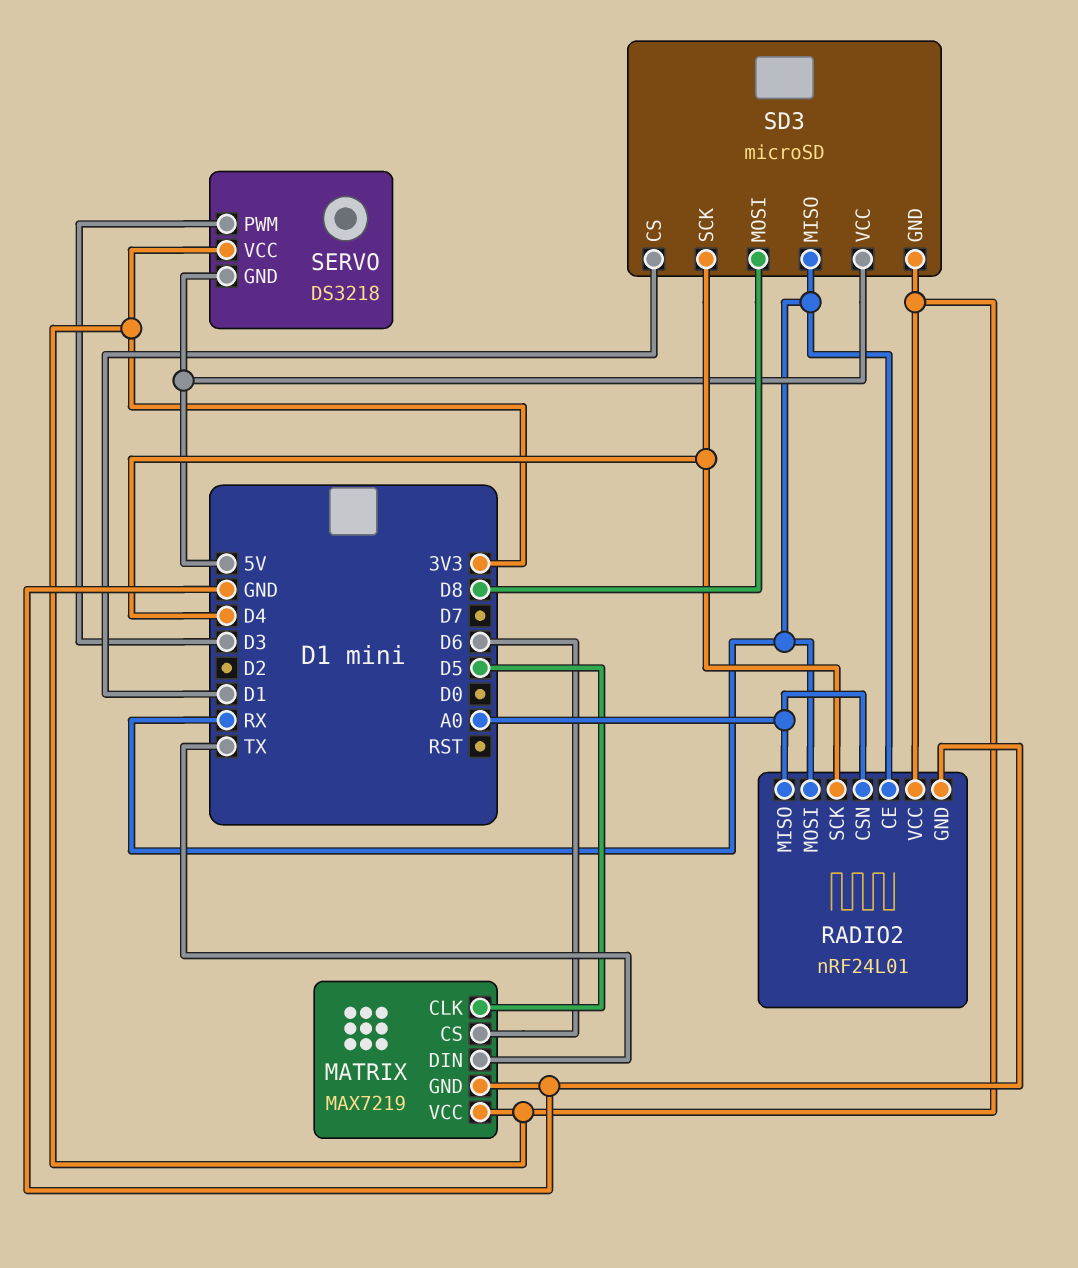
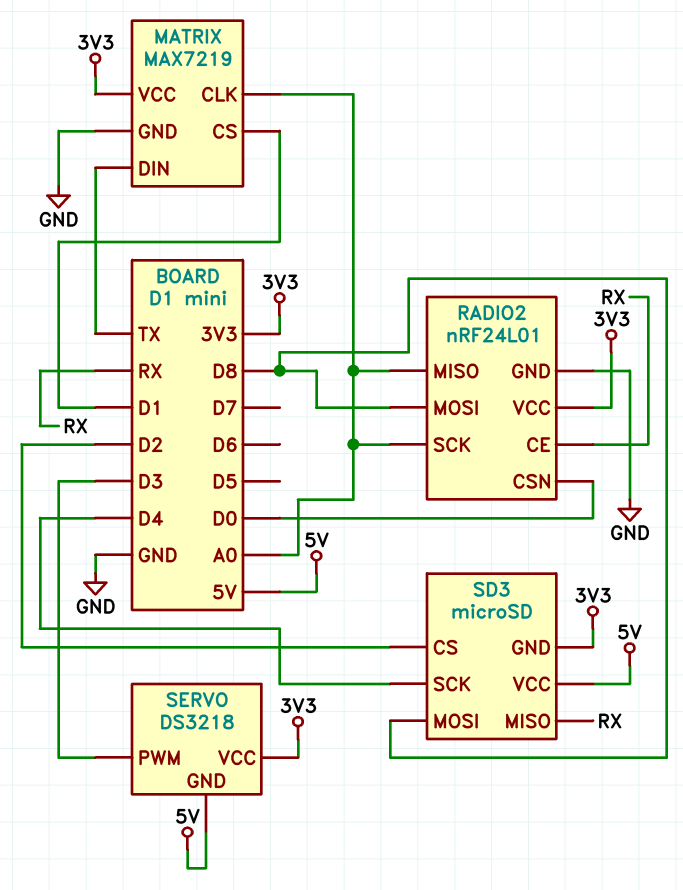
MATRIX pin CLK: D5 -> A0
MATRIX pin CS: D6 -> D1
RADIO2 pin CSN: A0 -> D0
RADIO2 pin MOSI: RX -> D8
RADIO2 pin SCK: D4 -> A0
SD3 pin CS: D1 -> D2

